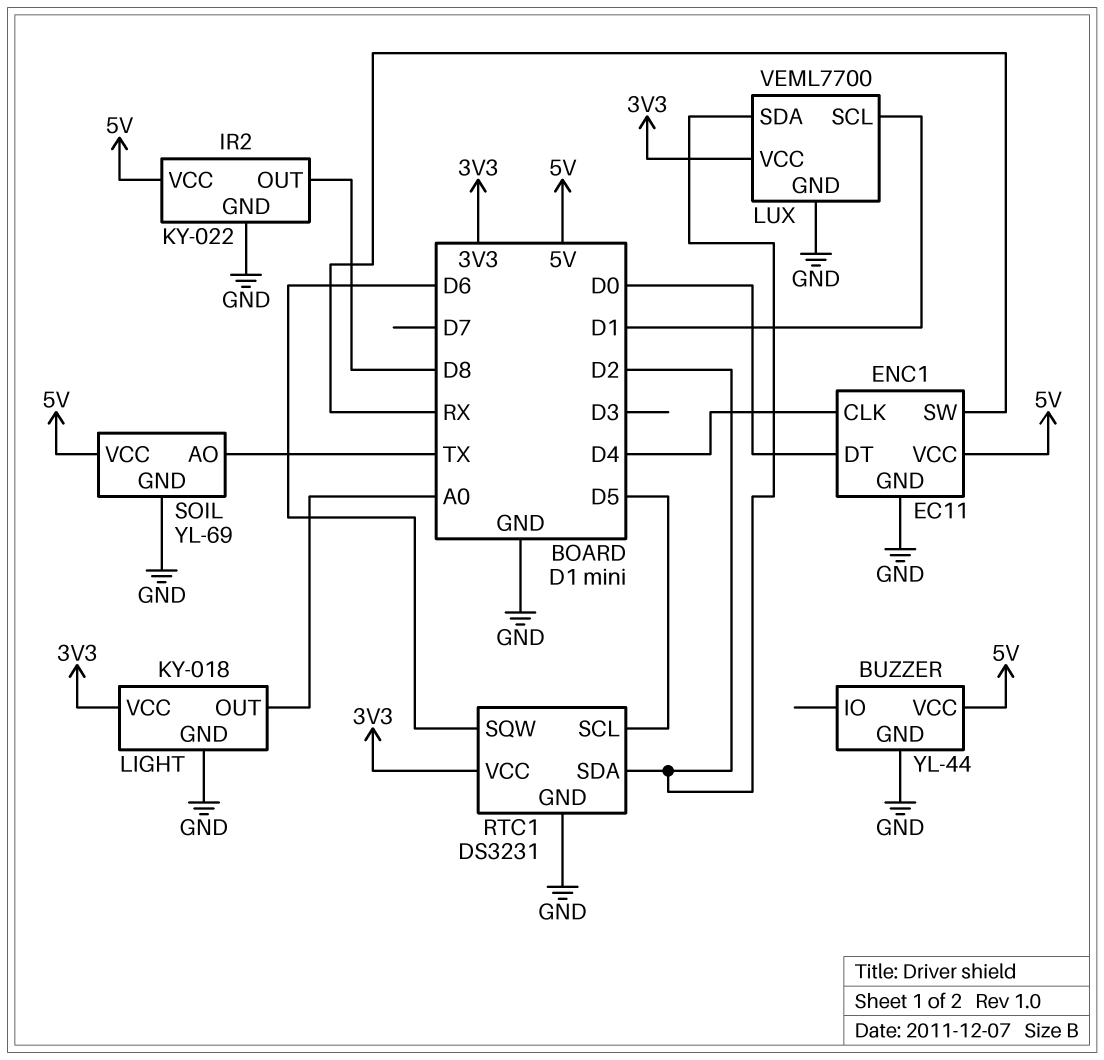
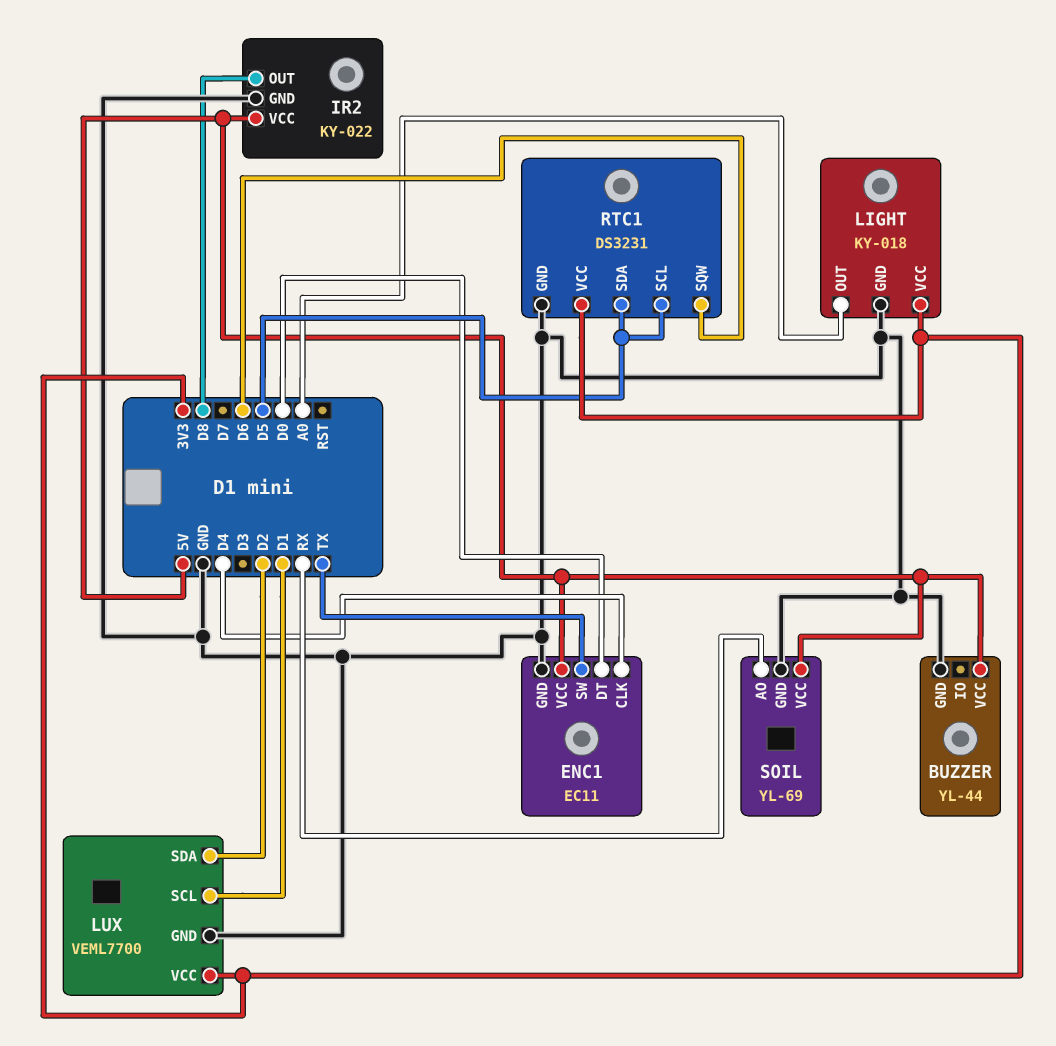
ENC1 pin SW: RX -> TX
RTC1 pin SDA: D2 -> D5
SOIL pin AO: TX -> RX

